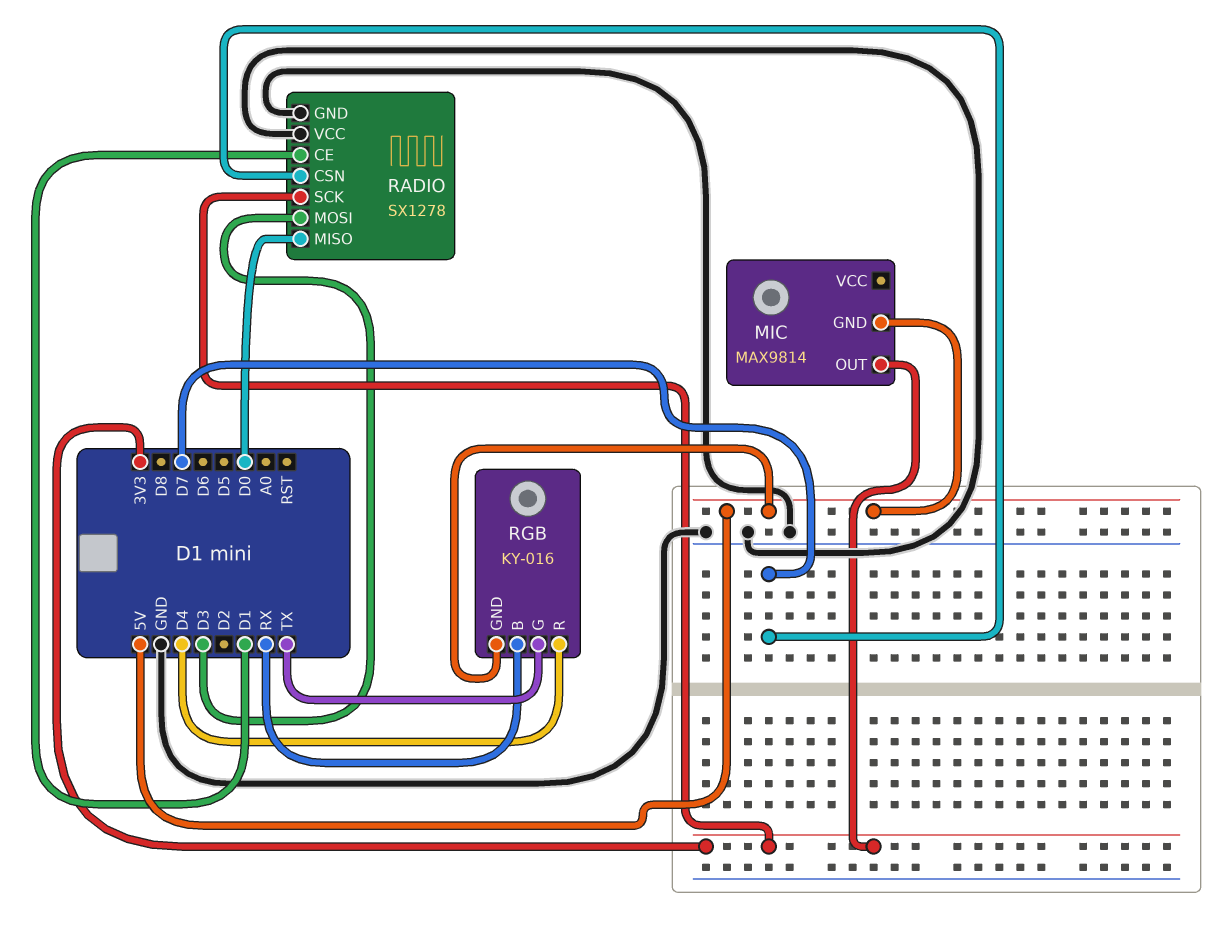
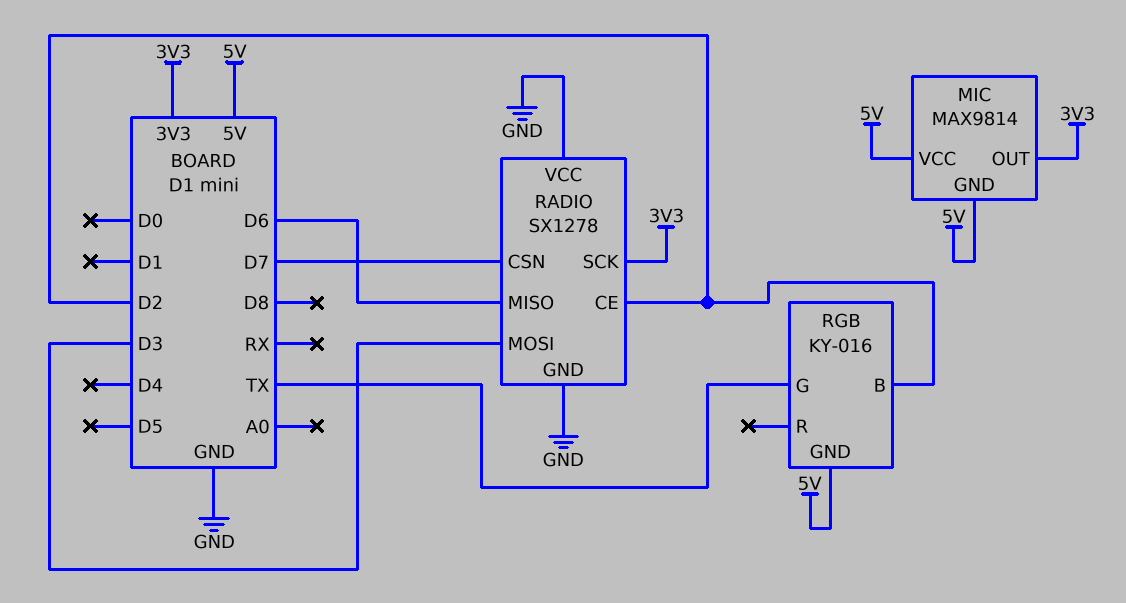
MIC pin VCC: none -> 5V
RADIO pin CE: D1 -> D2
RADIO pin MISO: D0 -> D6
RGB pin B: RX -> D2
RGB pin R: D4 -> none

